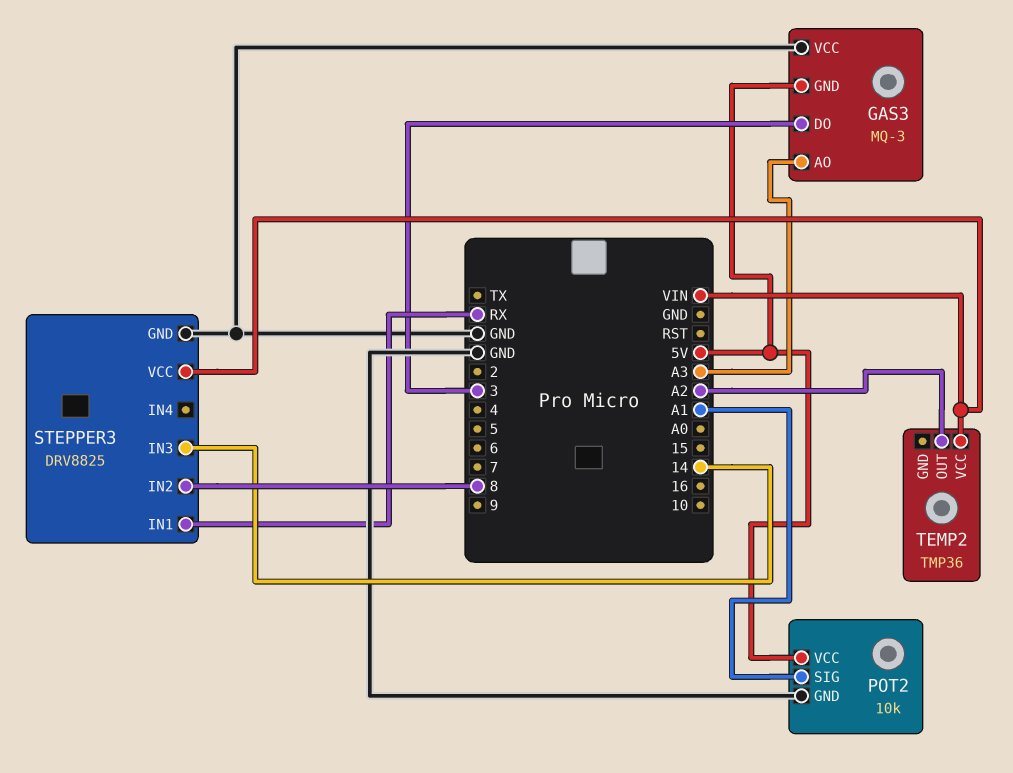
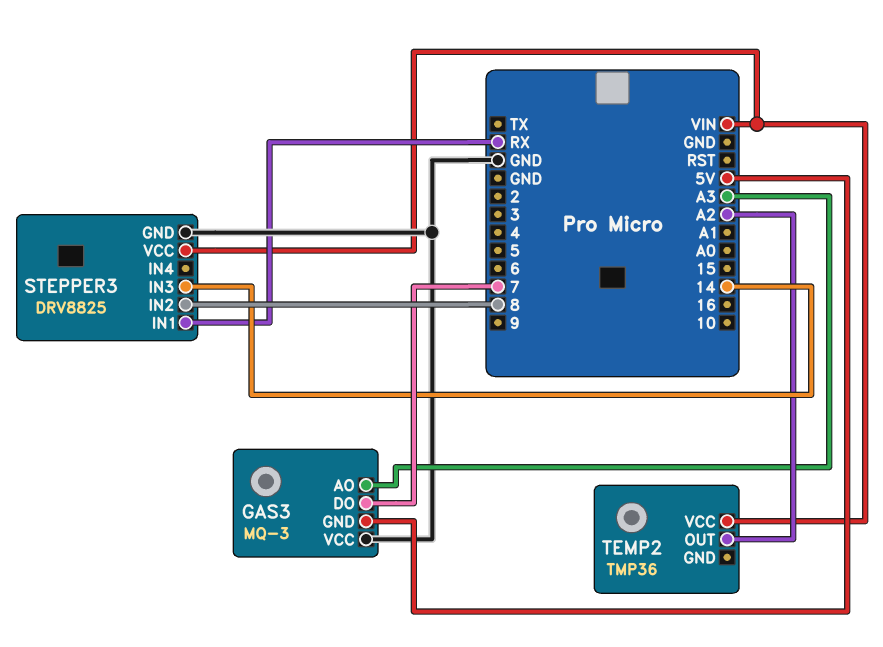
GAS3 pin DO: 3 -> 7
POT2: 10k -> none
POT2 pin GND: GND -> none
POT2 pin SIG: A1 -> none
POT2 pin VCC: 5V -> none

